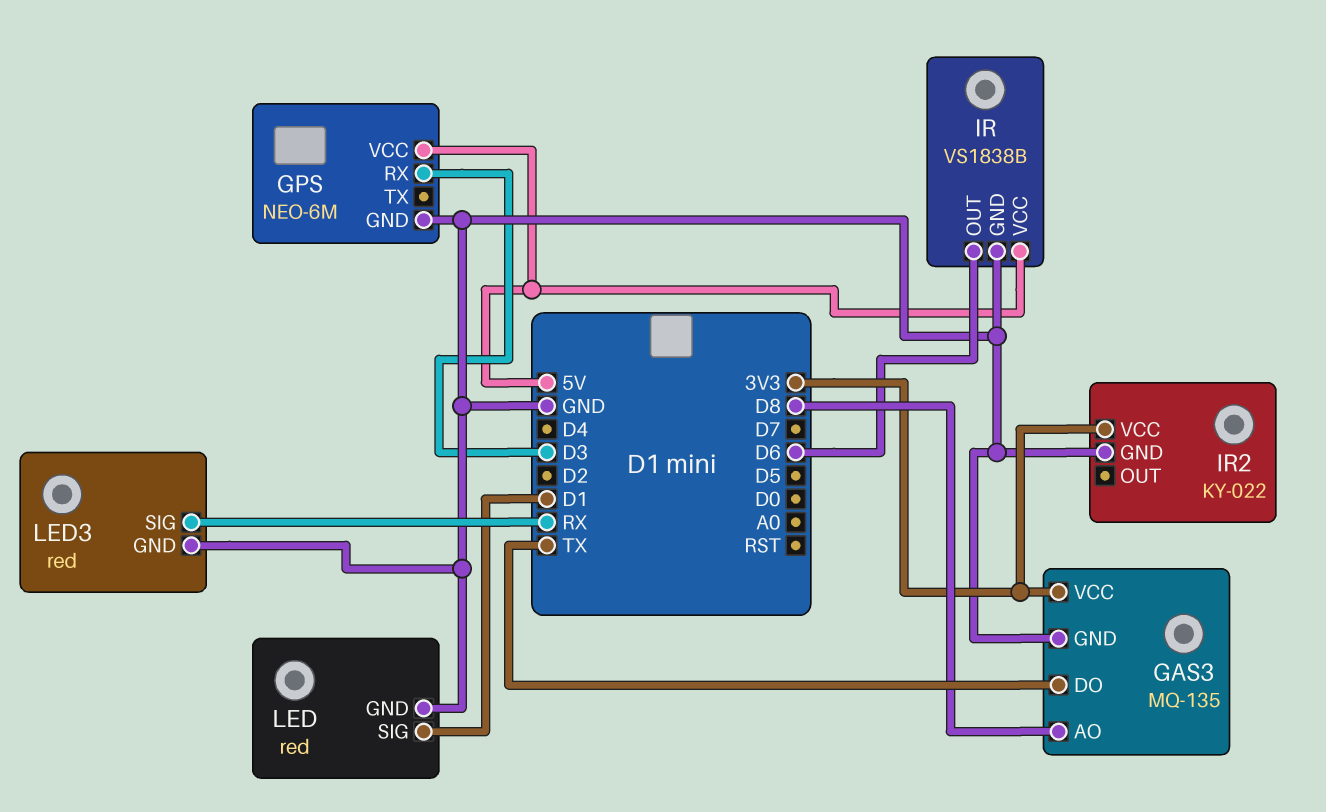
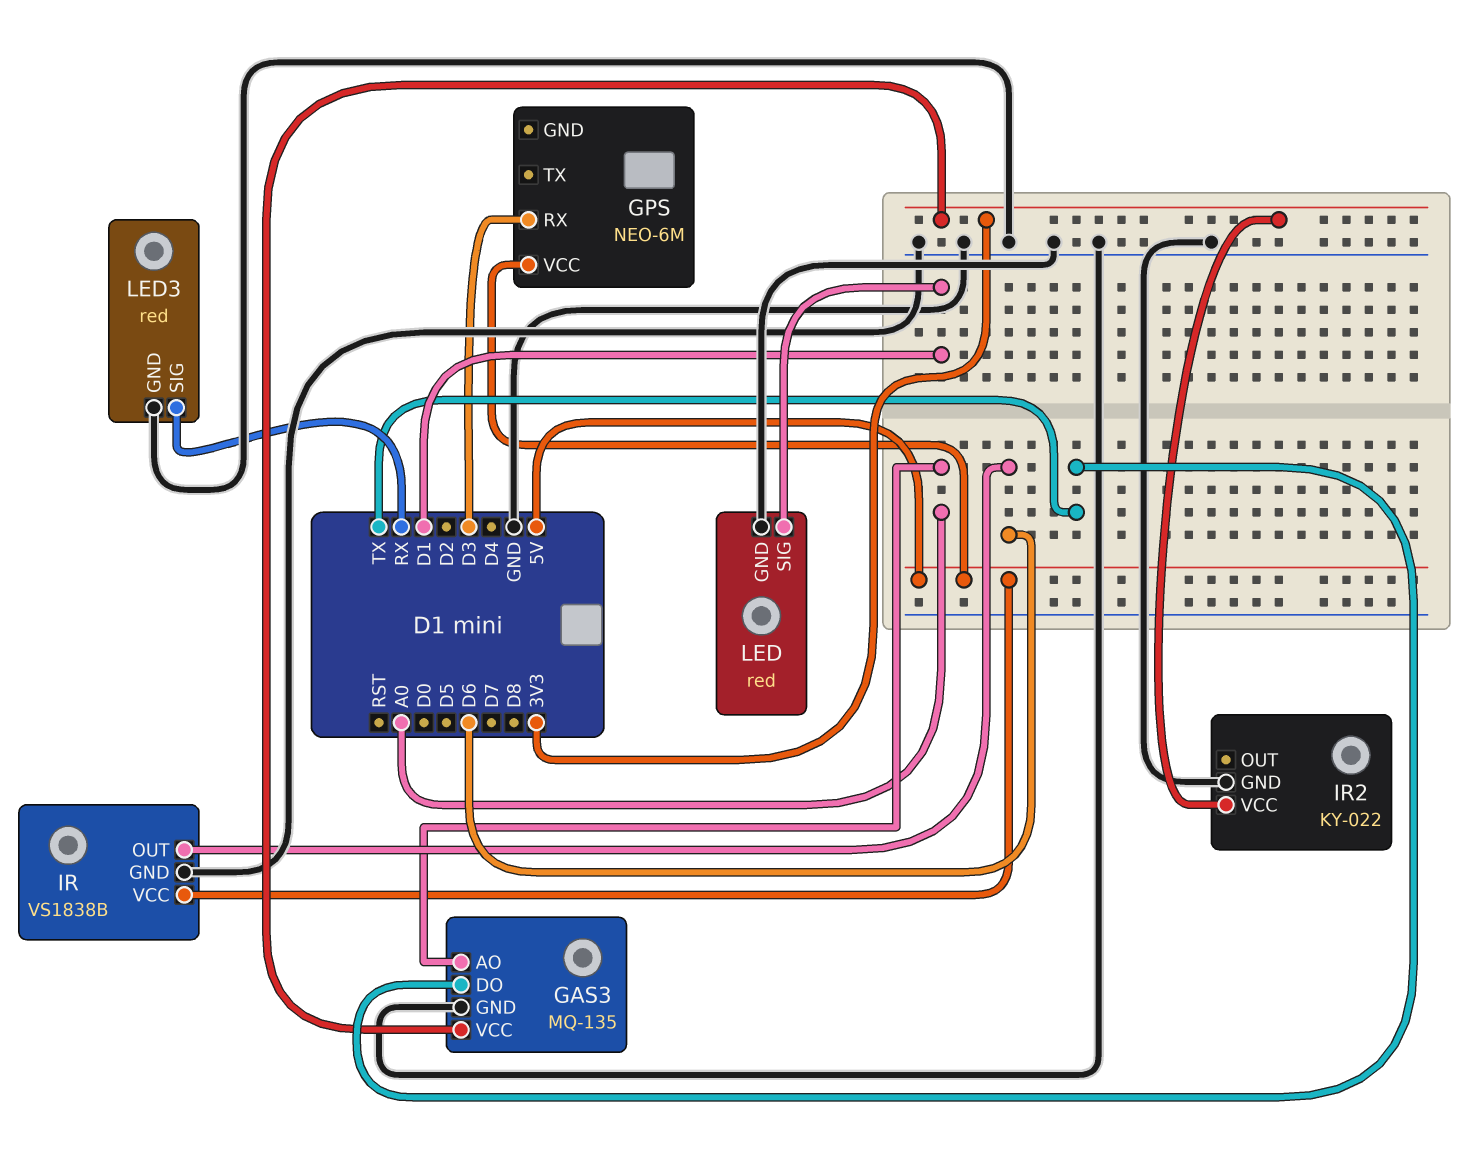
GAS3 pin AO: D8 -> A0
GPS pin GND: GND -> none

